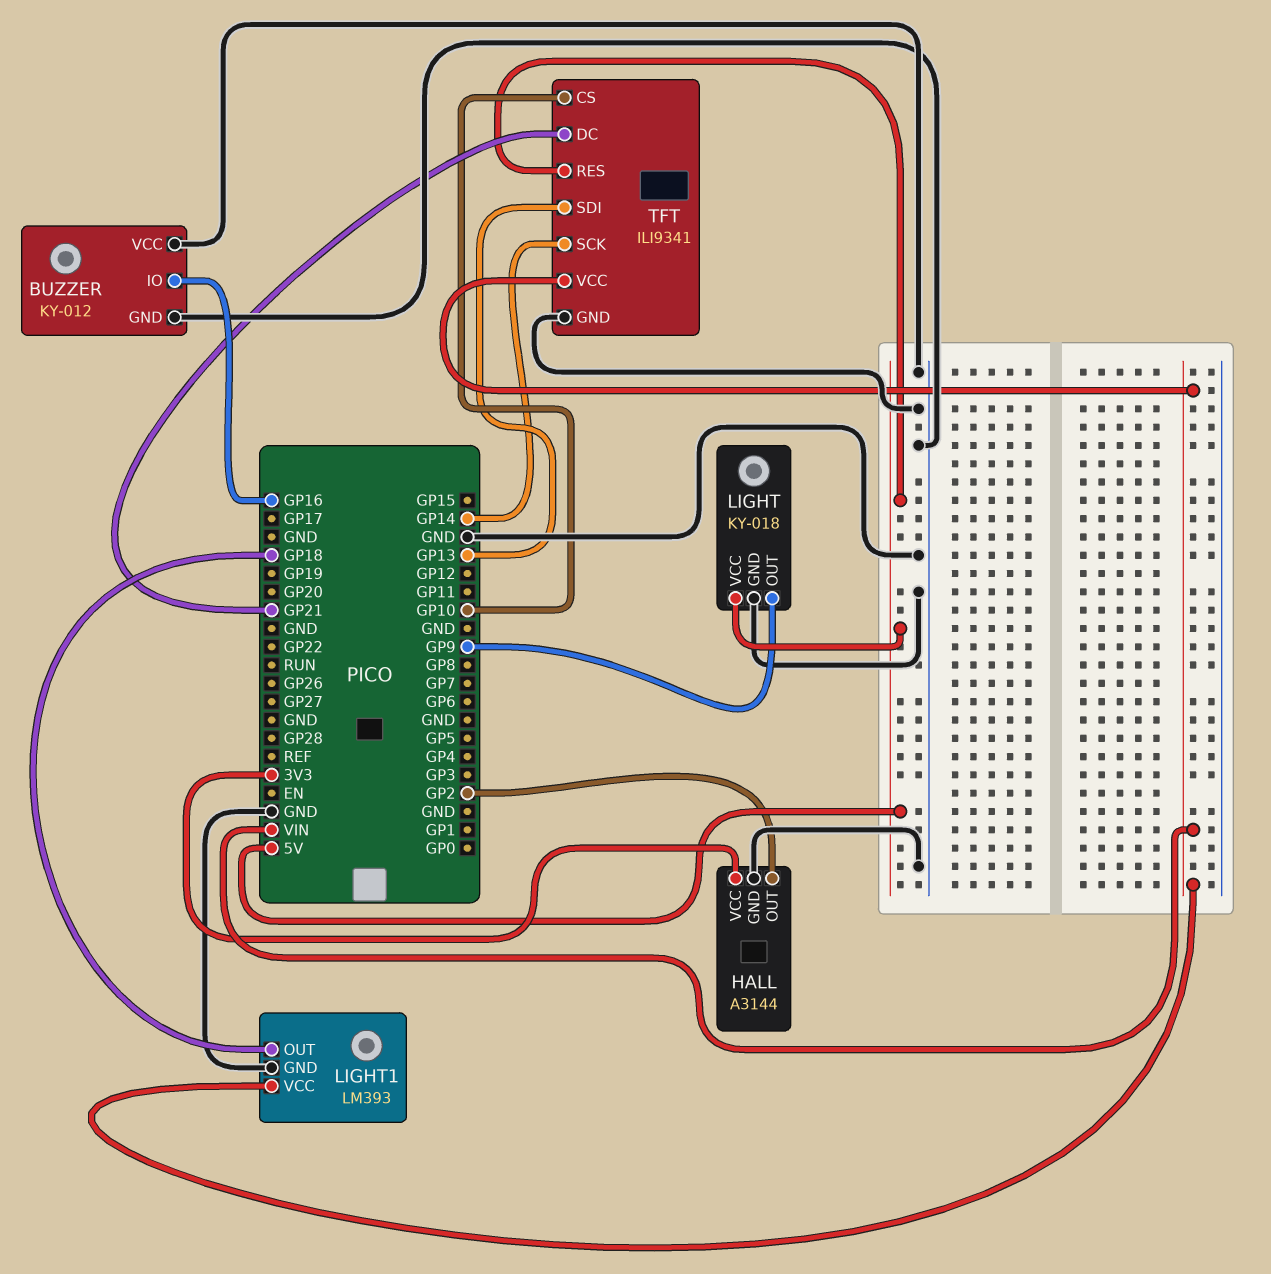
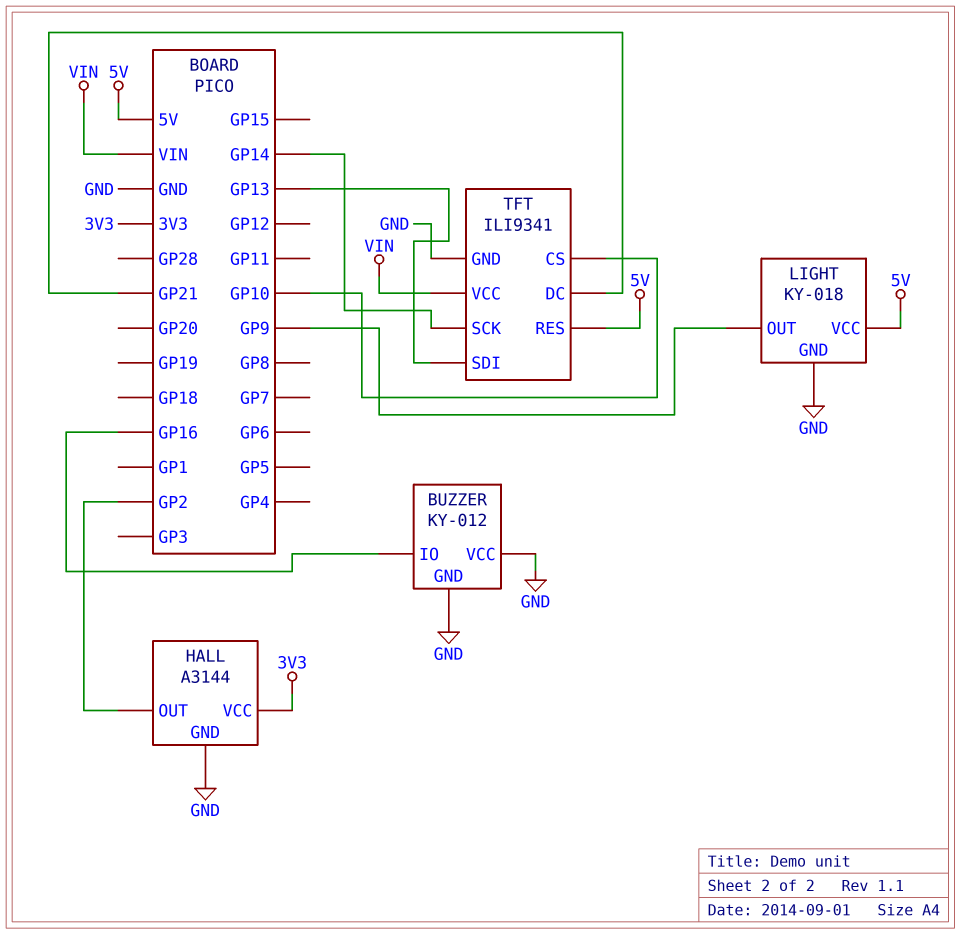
LIGHT1: LM393 -> none
LIGHT1 pin GND: GND -> none
LIGHT1 pin OUT: GP18 -> none
LIGHT1 pin VCC: VIN -> none

